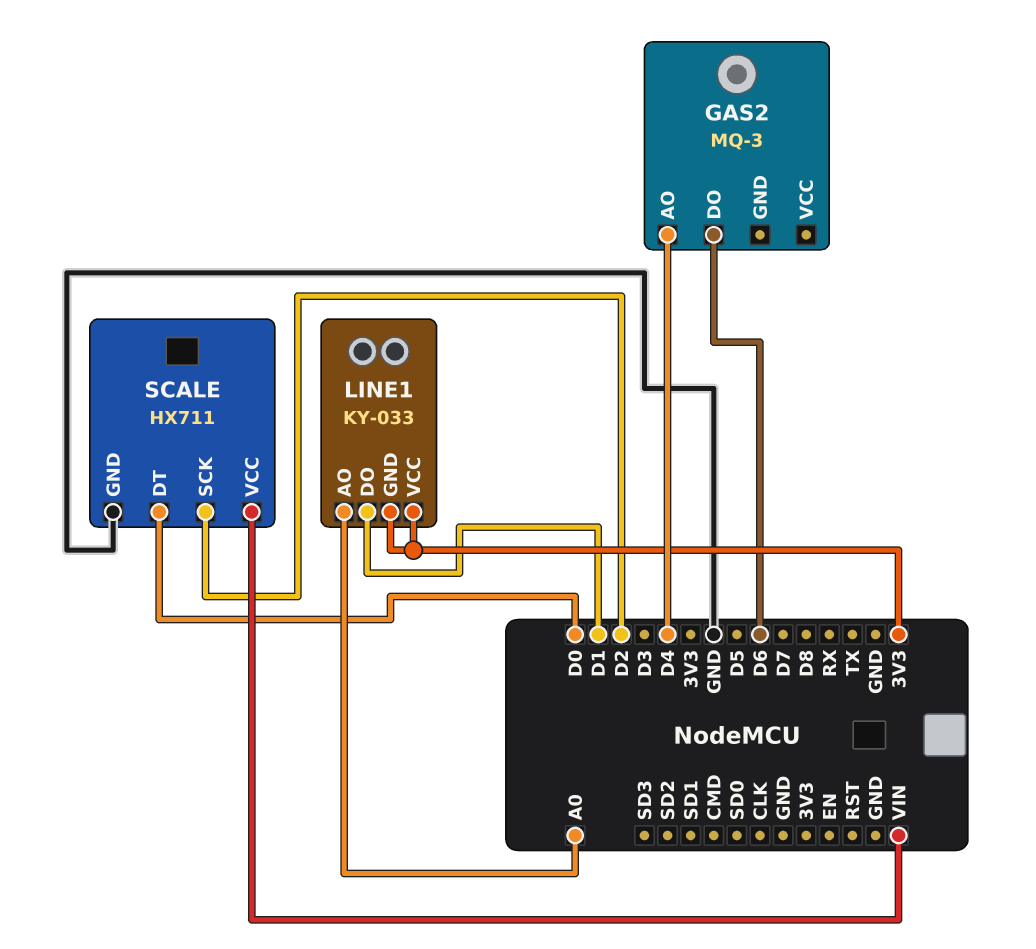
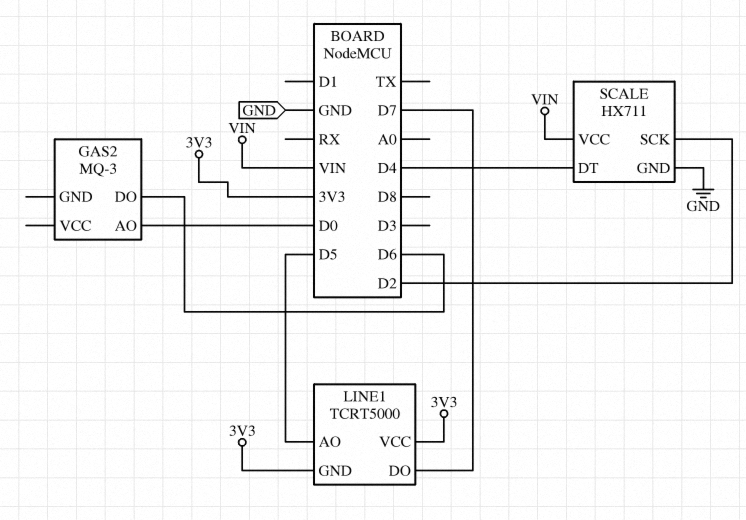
GAS2 pin AO: D4 -> D0
LINE1: KY-033 -> TCRT5000
LINE1 pin AO: A0 -> D5
LINE1 pin DO: D1 -> D7
SCALE pin DT: D0 -> D4

